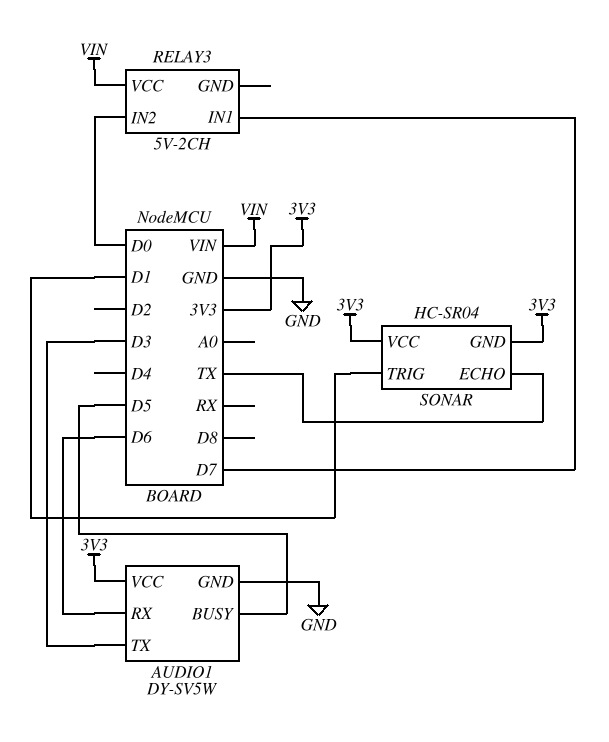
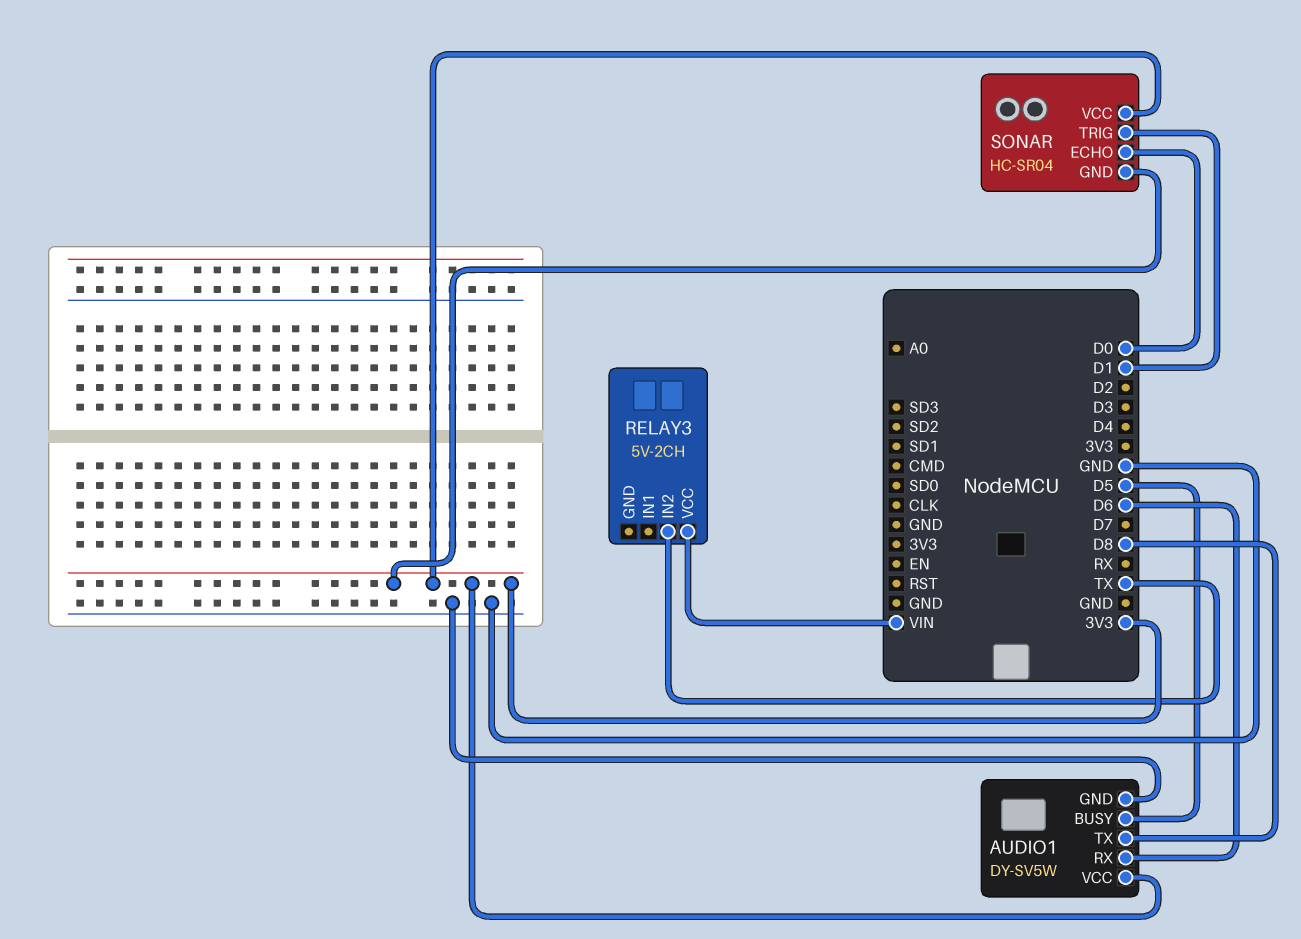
AUDIO1 pin TX: D3 -> D8
RELAY3 pin IN1: D7 -> none
RELAY3 pin IN2: D0 -> TX
SONAR pin ECHO: TX -> D0

